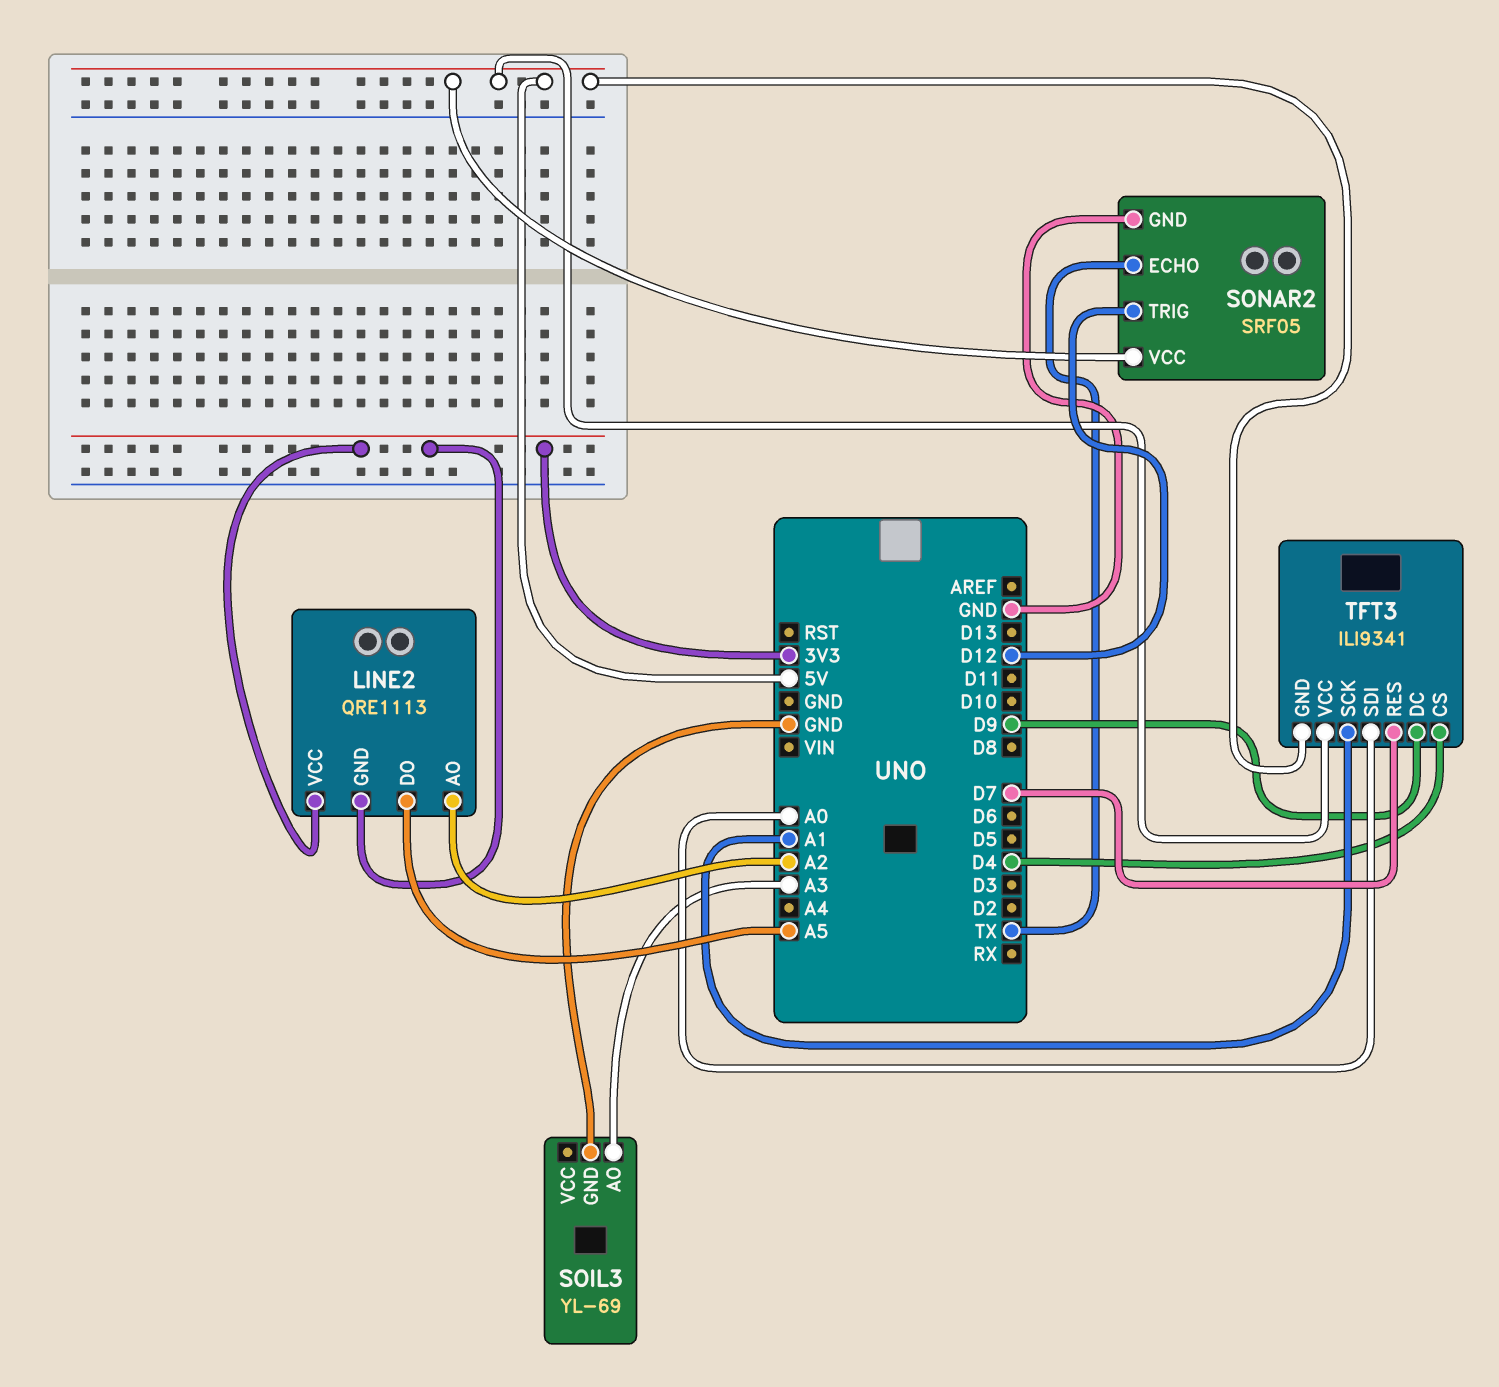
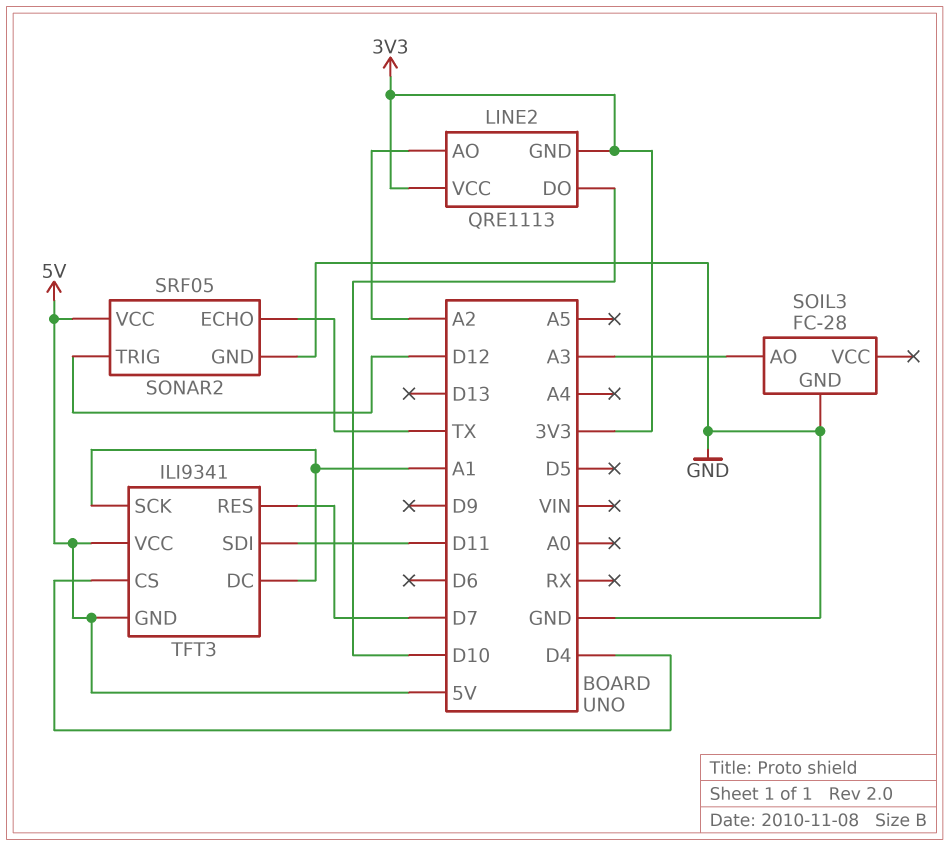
LINE2 pin DO: A5 -> D10
SOIL3: YL-69 -> FC-28
TFT3 pin DC: D9 -> A1
TFT3 pin SDI: A0 -> D11

